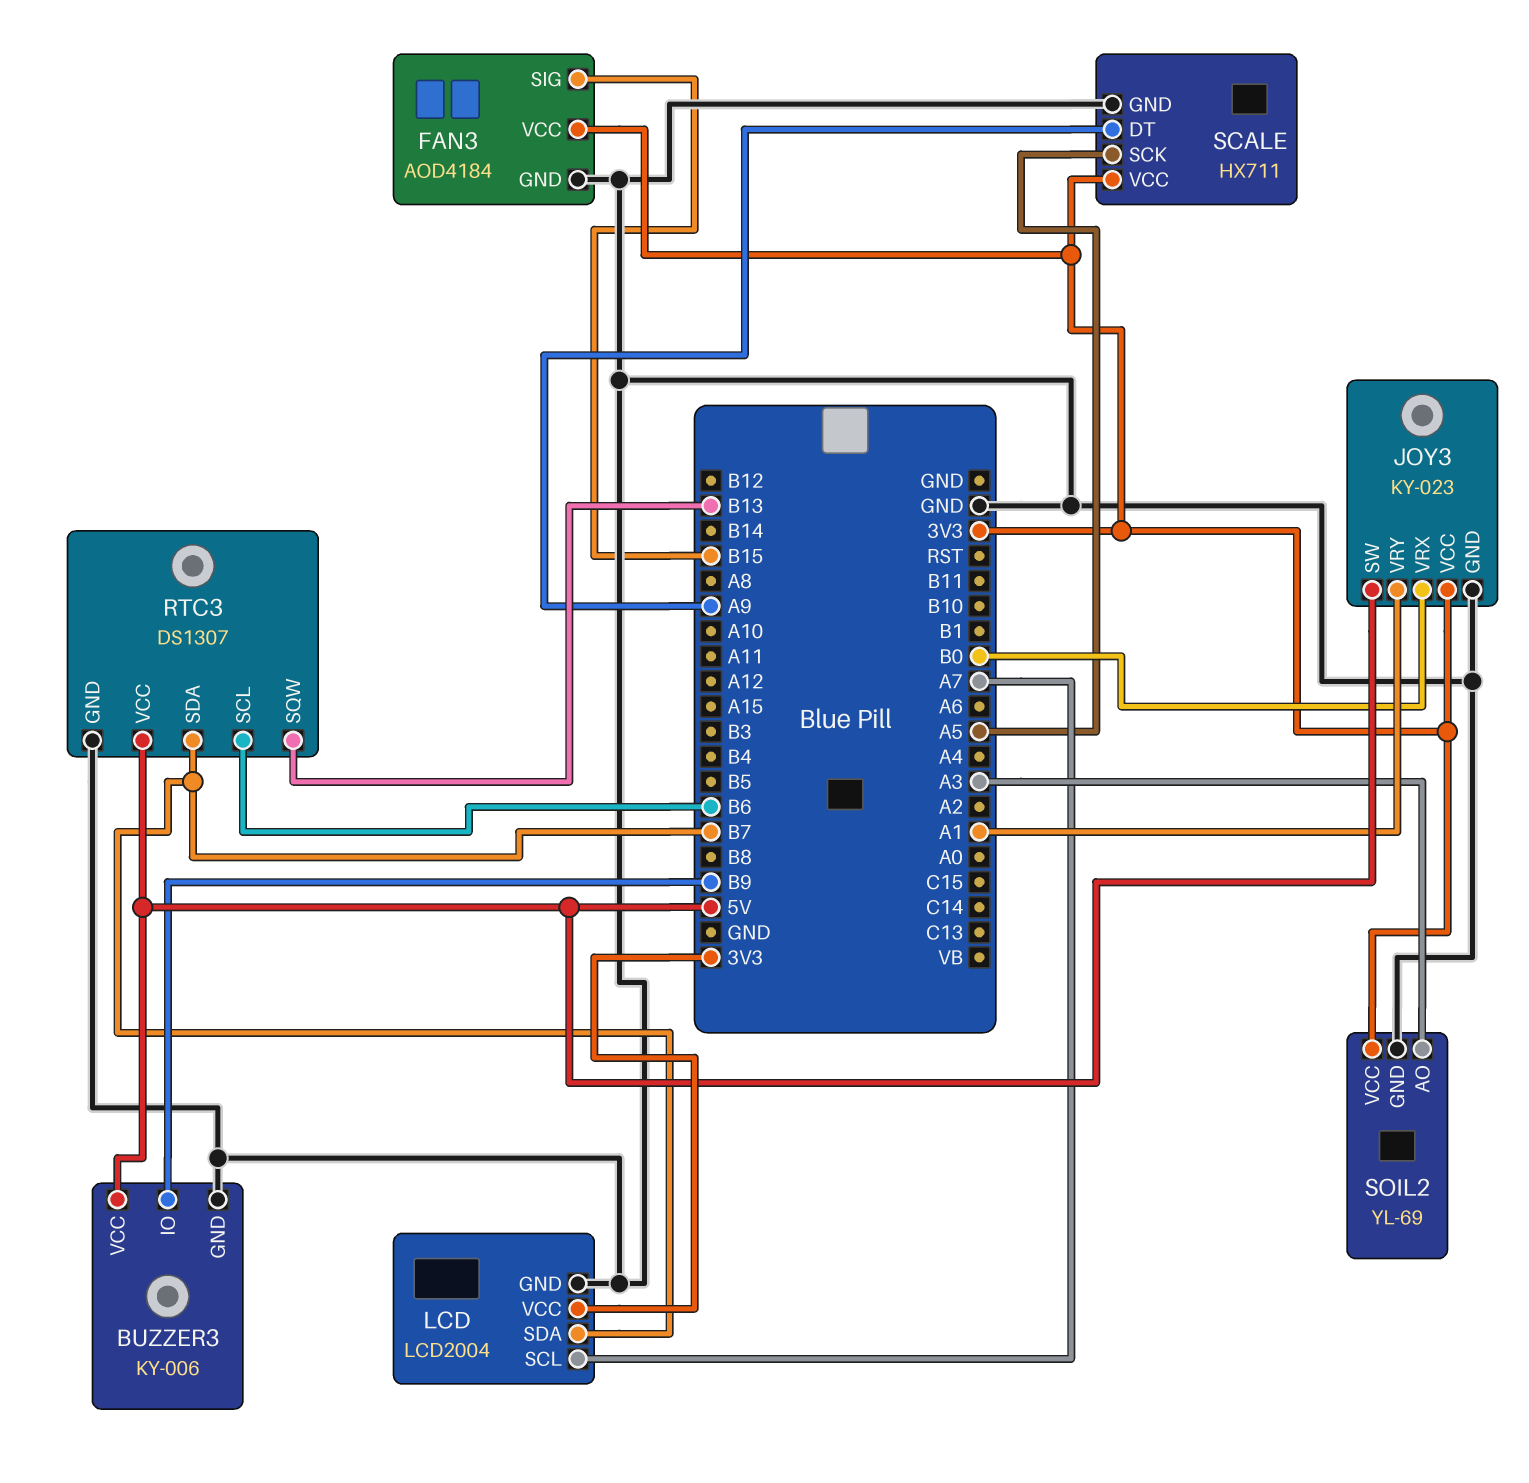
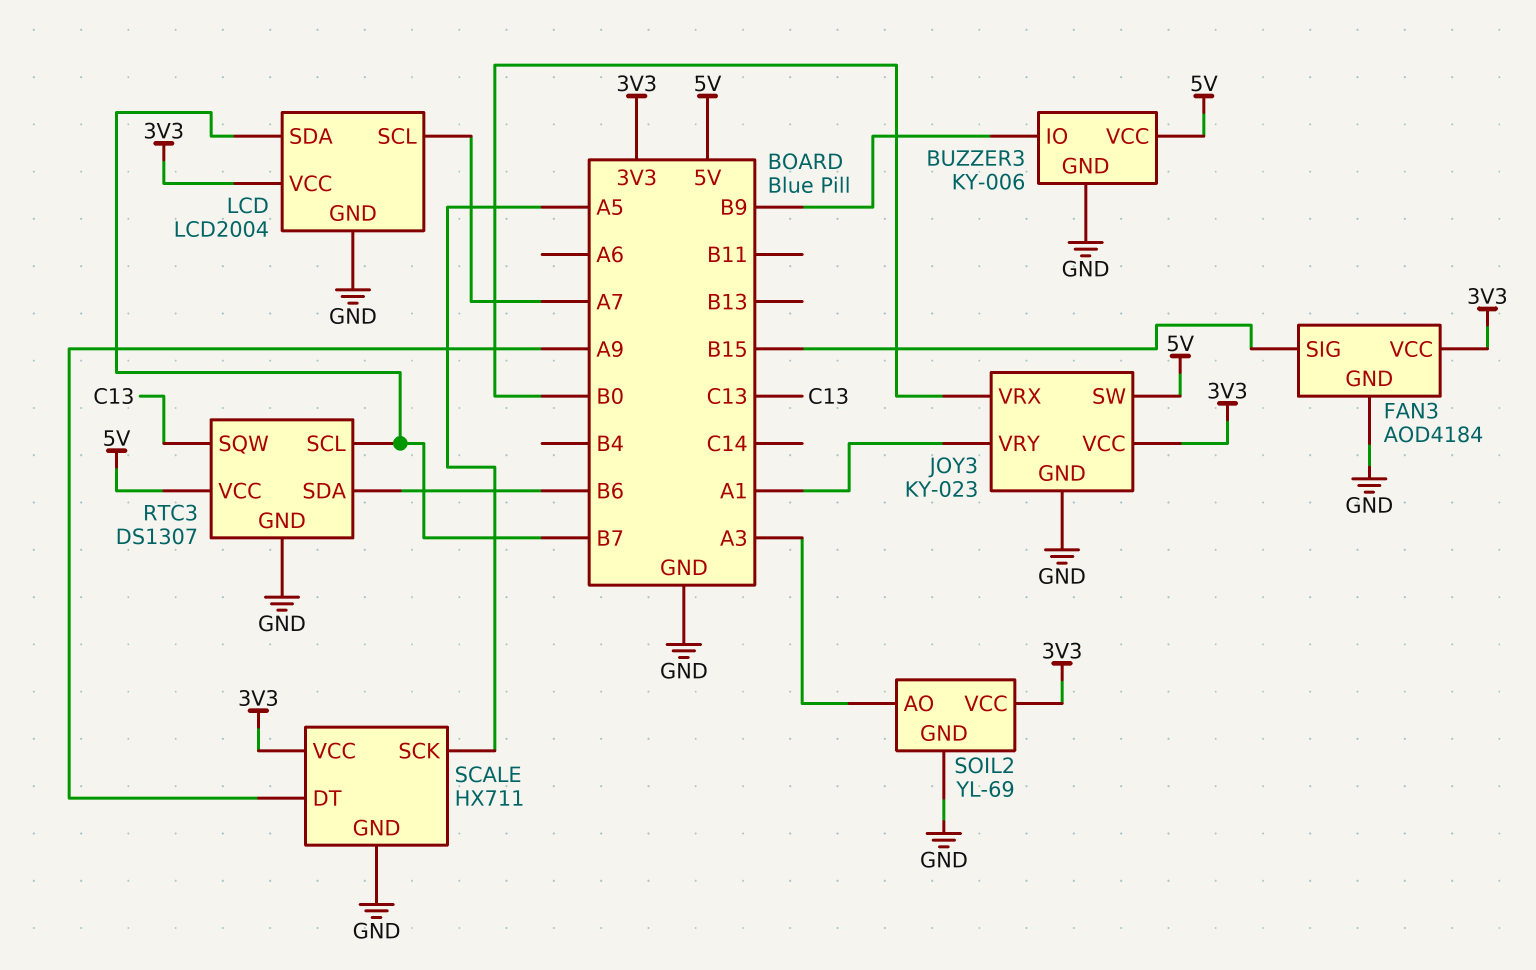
RTC3 pin SCL: B6 -> B7
RTC3 pin SDA: B7 -> B6
RTC3 pin SQW: B13 -> C13

